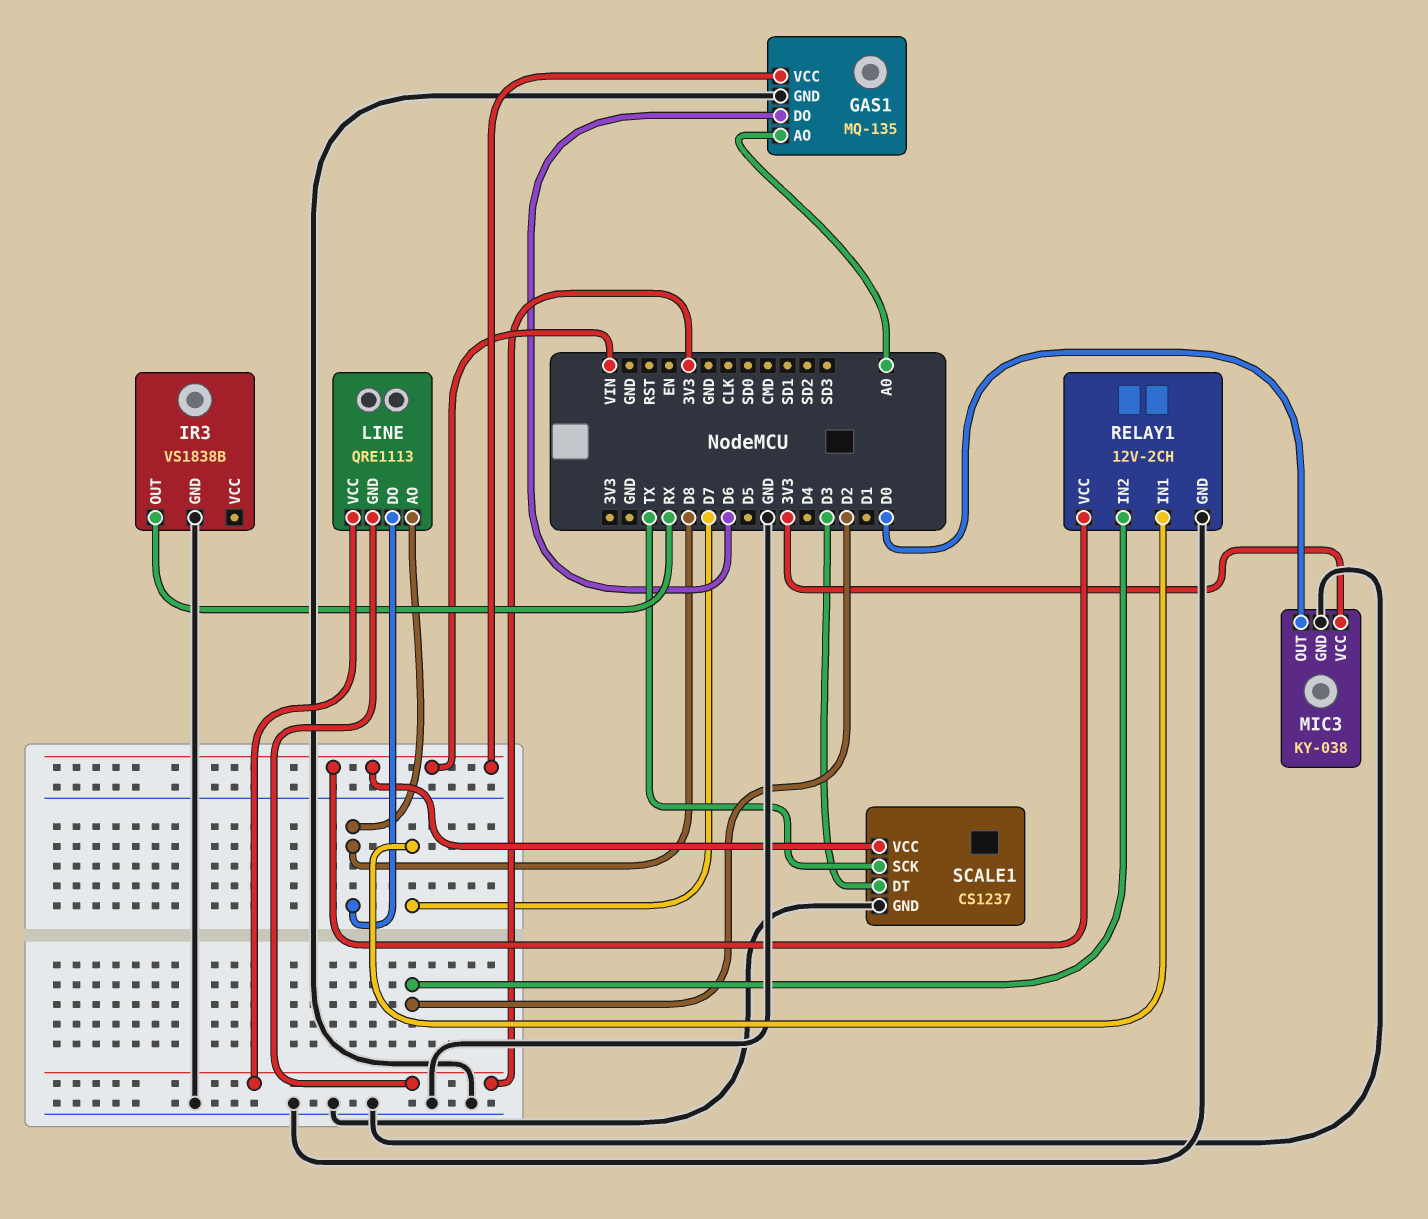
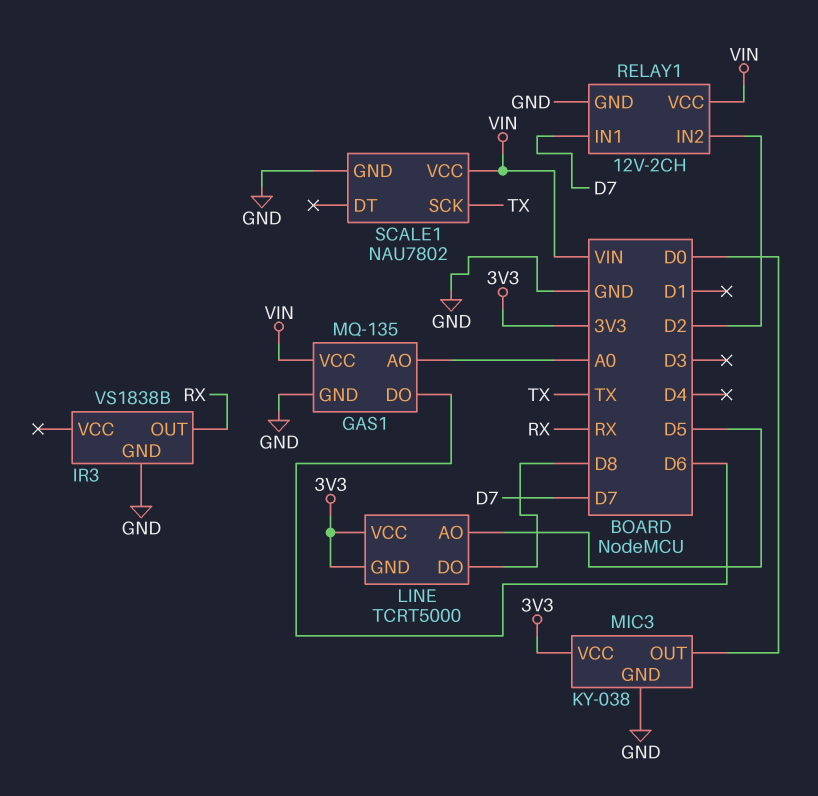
LINE: QRE1113 -> TCRT5000
LINE pin AO: D8 -> D5
SCALE1: CS1237 -> NAU7802
SCALE1 pin DT: D3 -> none

